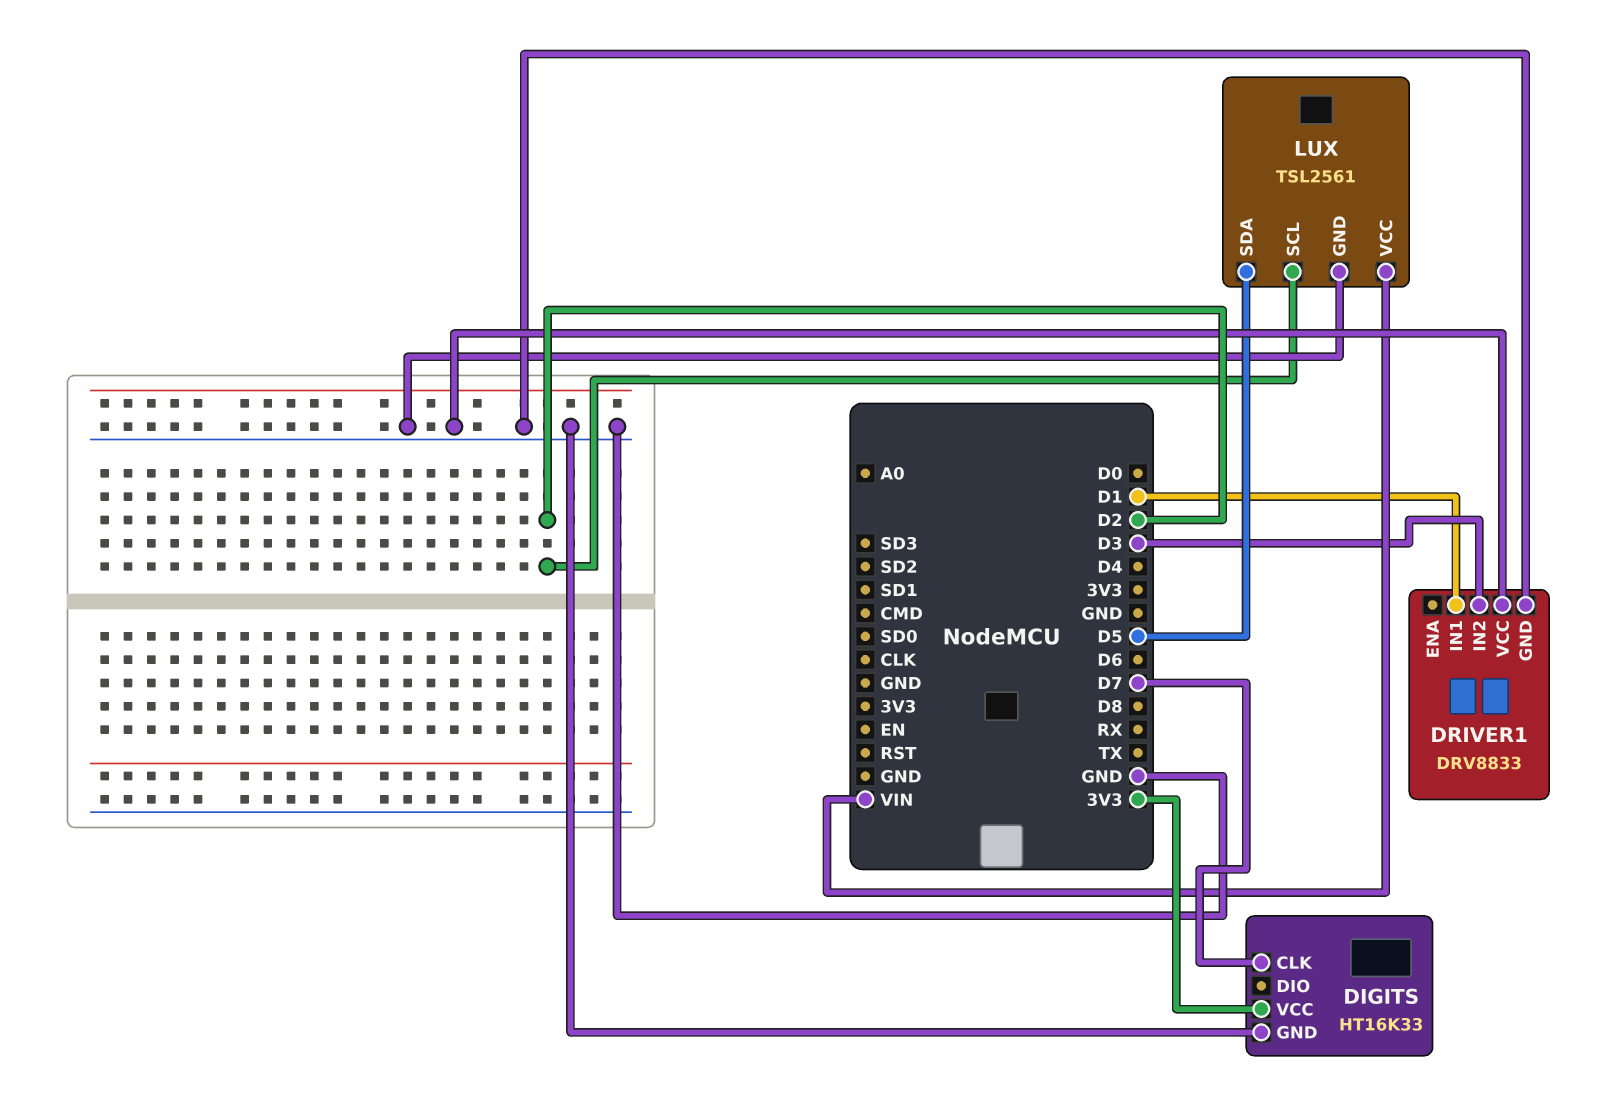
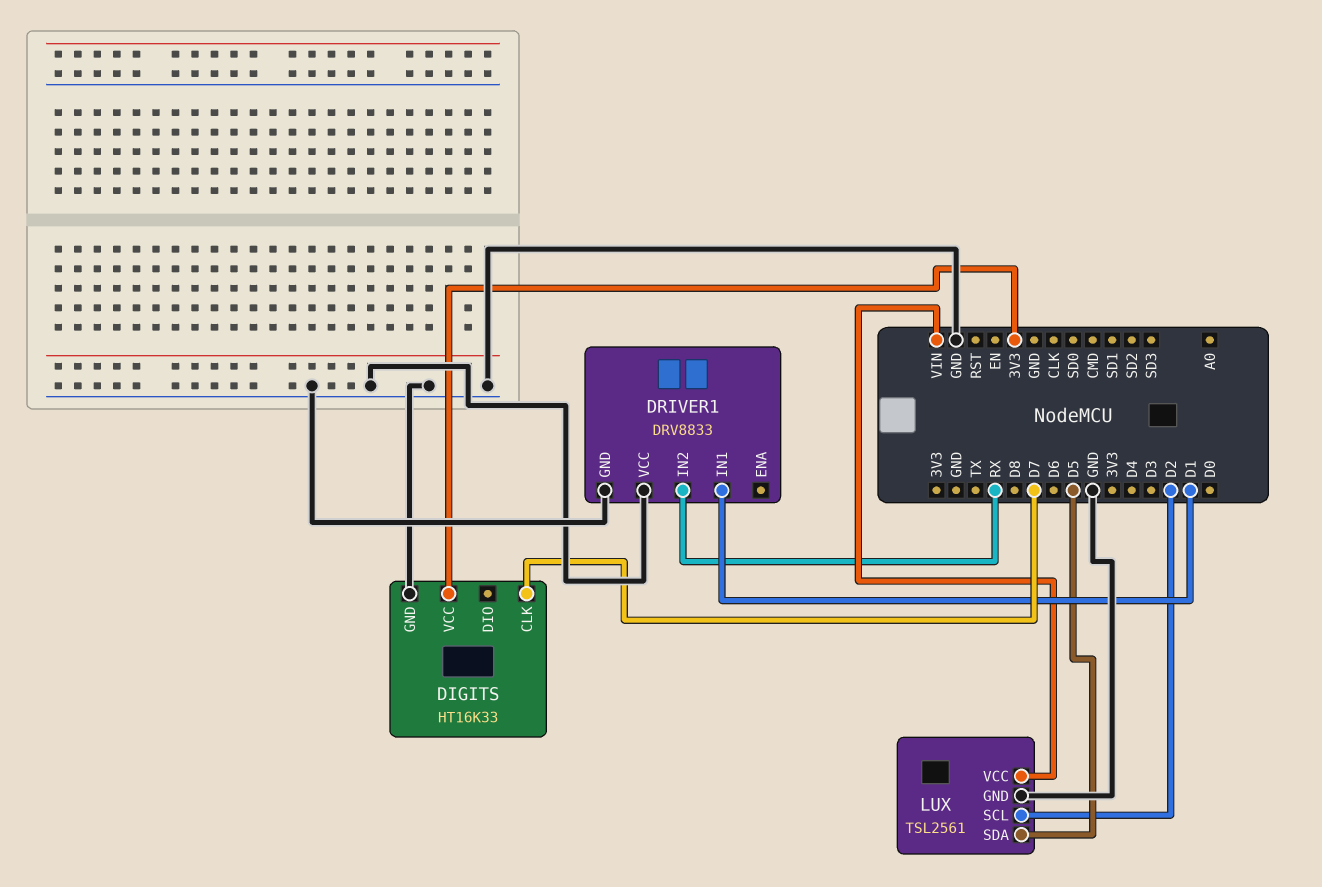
DRIVER1 pin IN2: D3 -> RX

